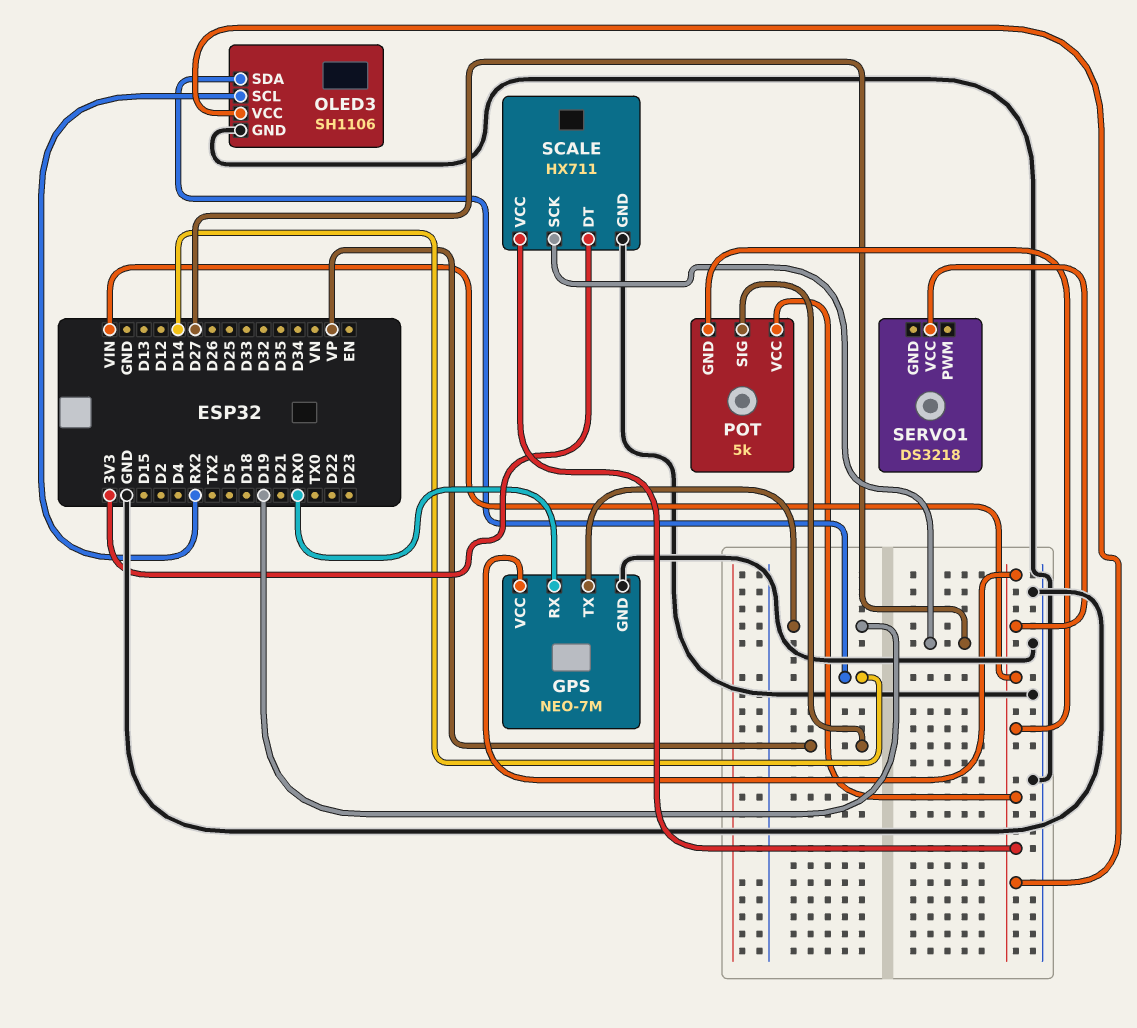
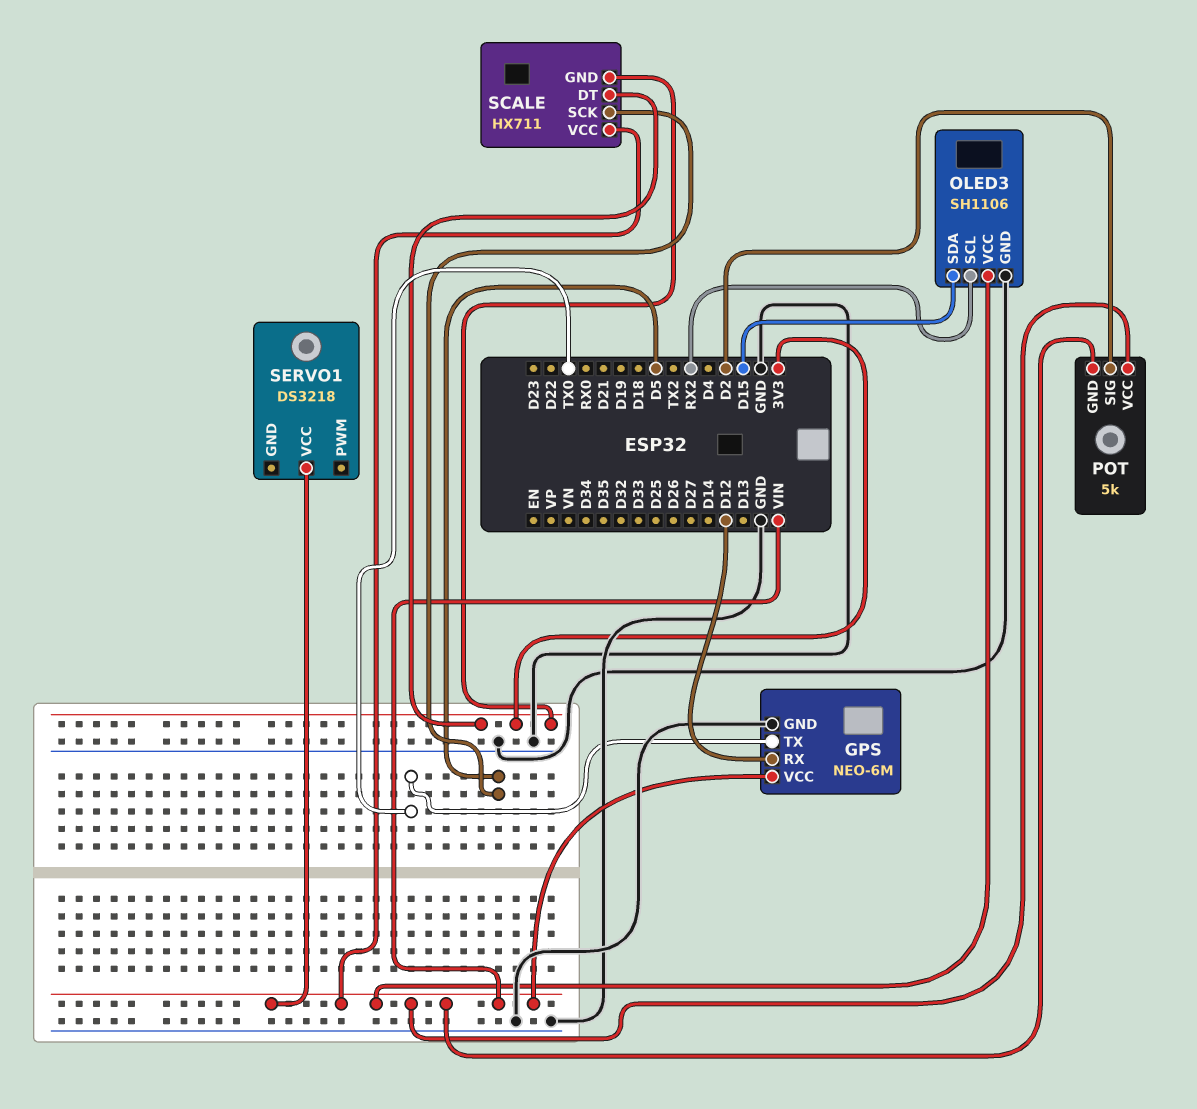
GPS: NEO-7M -> NEO-6M
GPS pin RX: RX0 -> D12
GPS pin TX: D19 -> TX0
OLED3 pin SDA: D14 -> D15
POT pin SIG: VP -> D2
SCALE pin GND: GND -> 3V3
SCALE pin SCK: D27 -> D5

